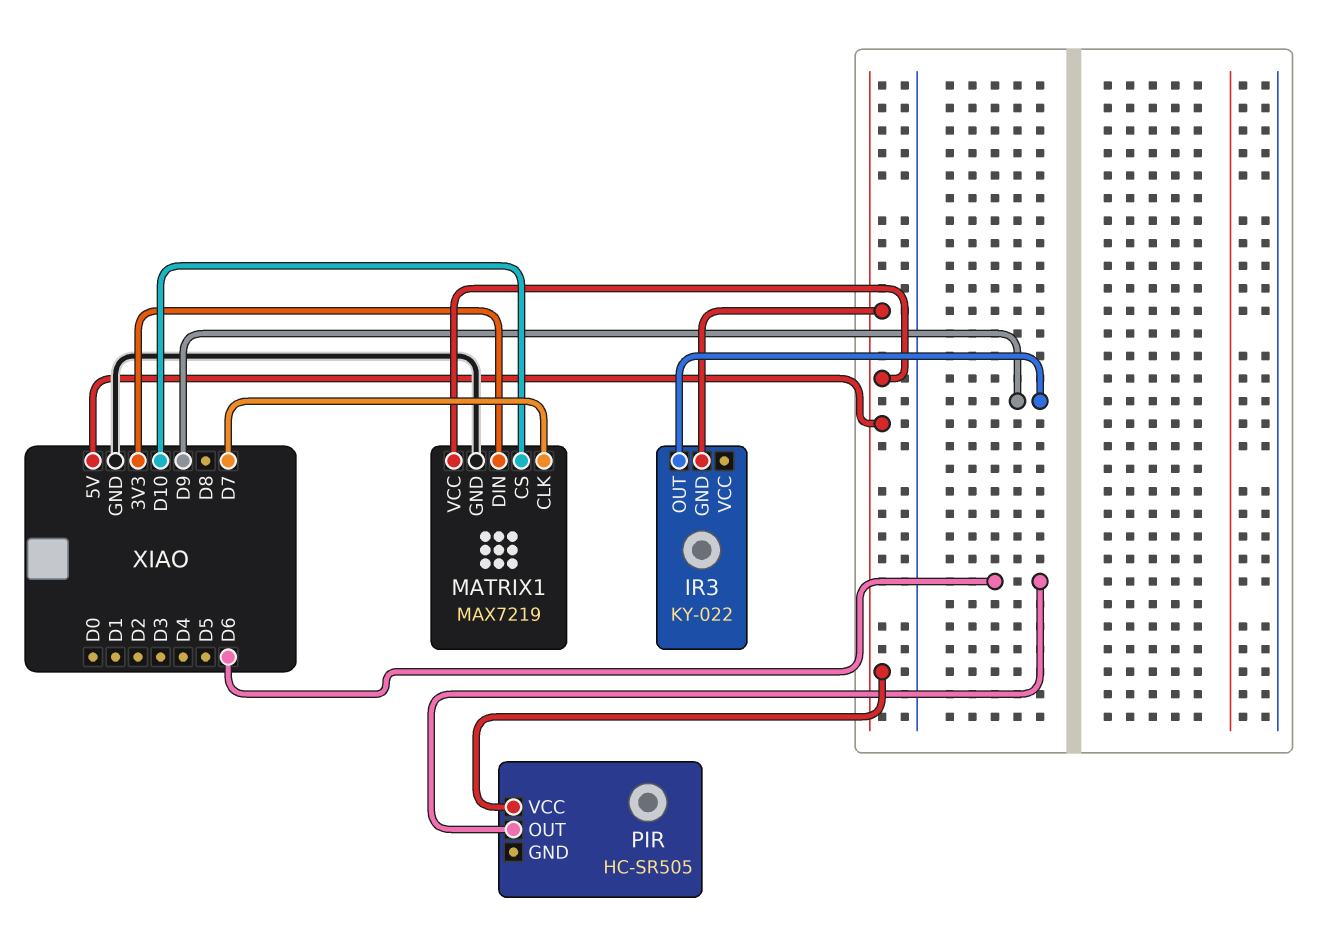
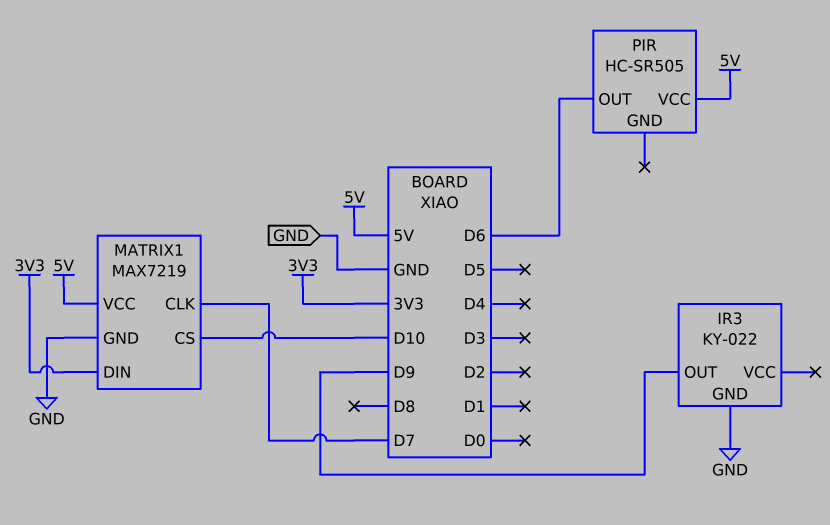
IR3 pin GND: 5V -> GND

